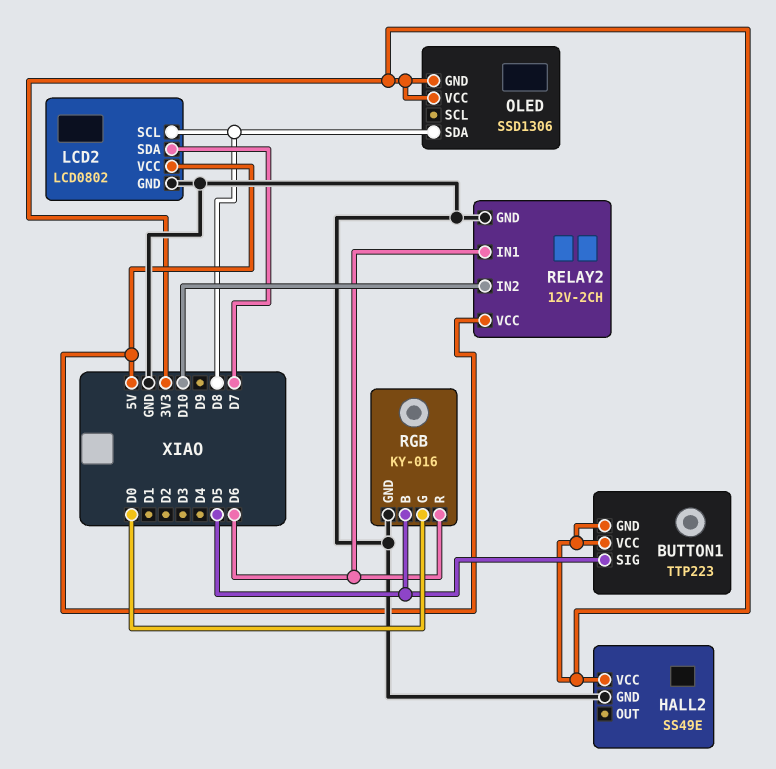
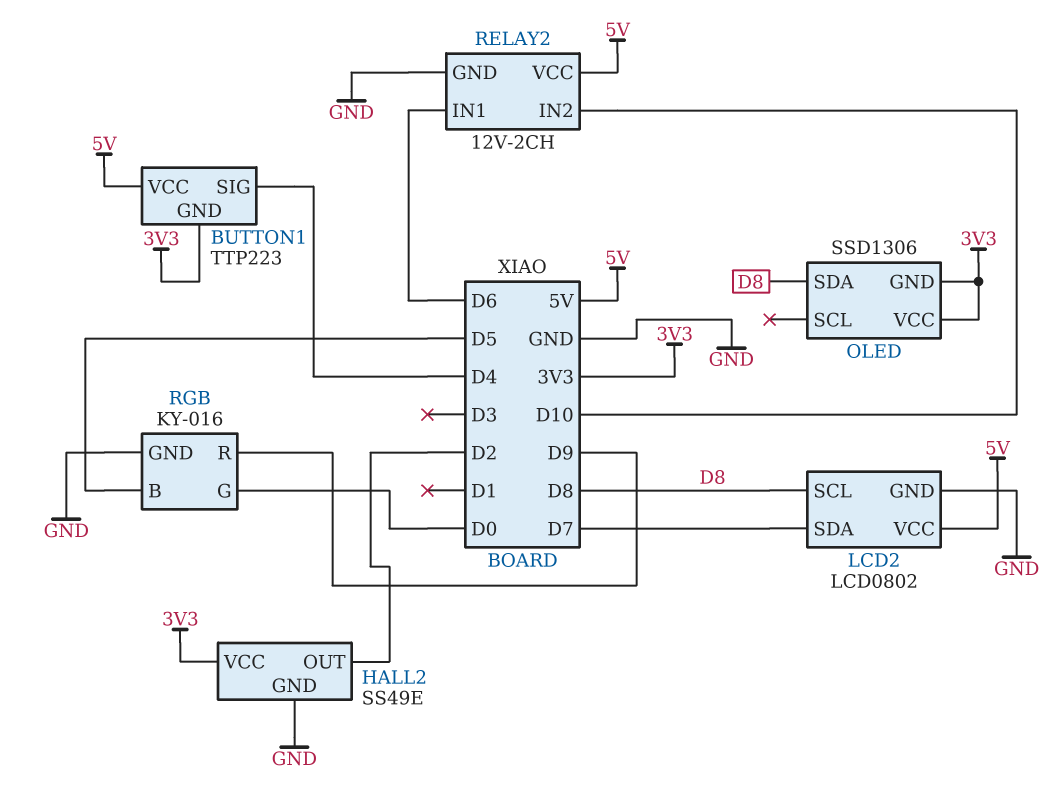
BUTTON1 pin SIG: D5 -> D4
BUTTON1 pin VCC: 3V3 -> 5V
HALL2 pin OUT: none -> D2
RGB pin R: D6 -> D9

